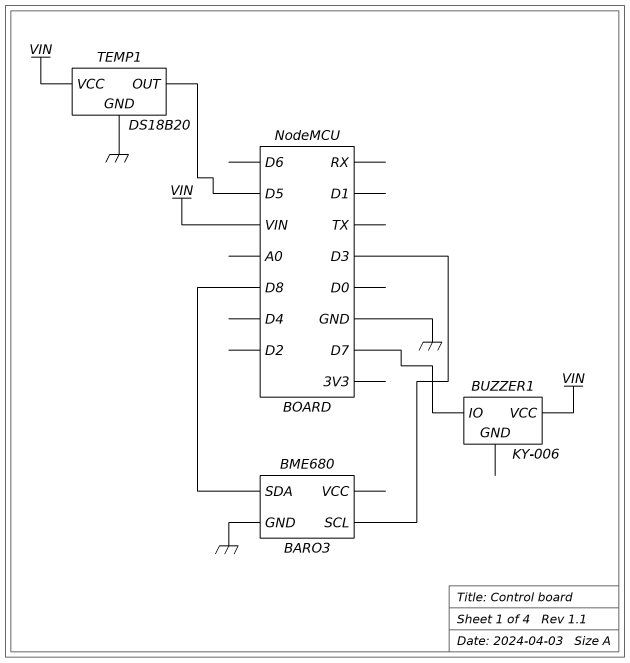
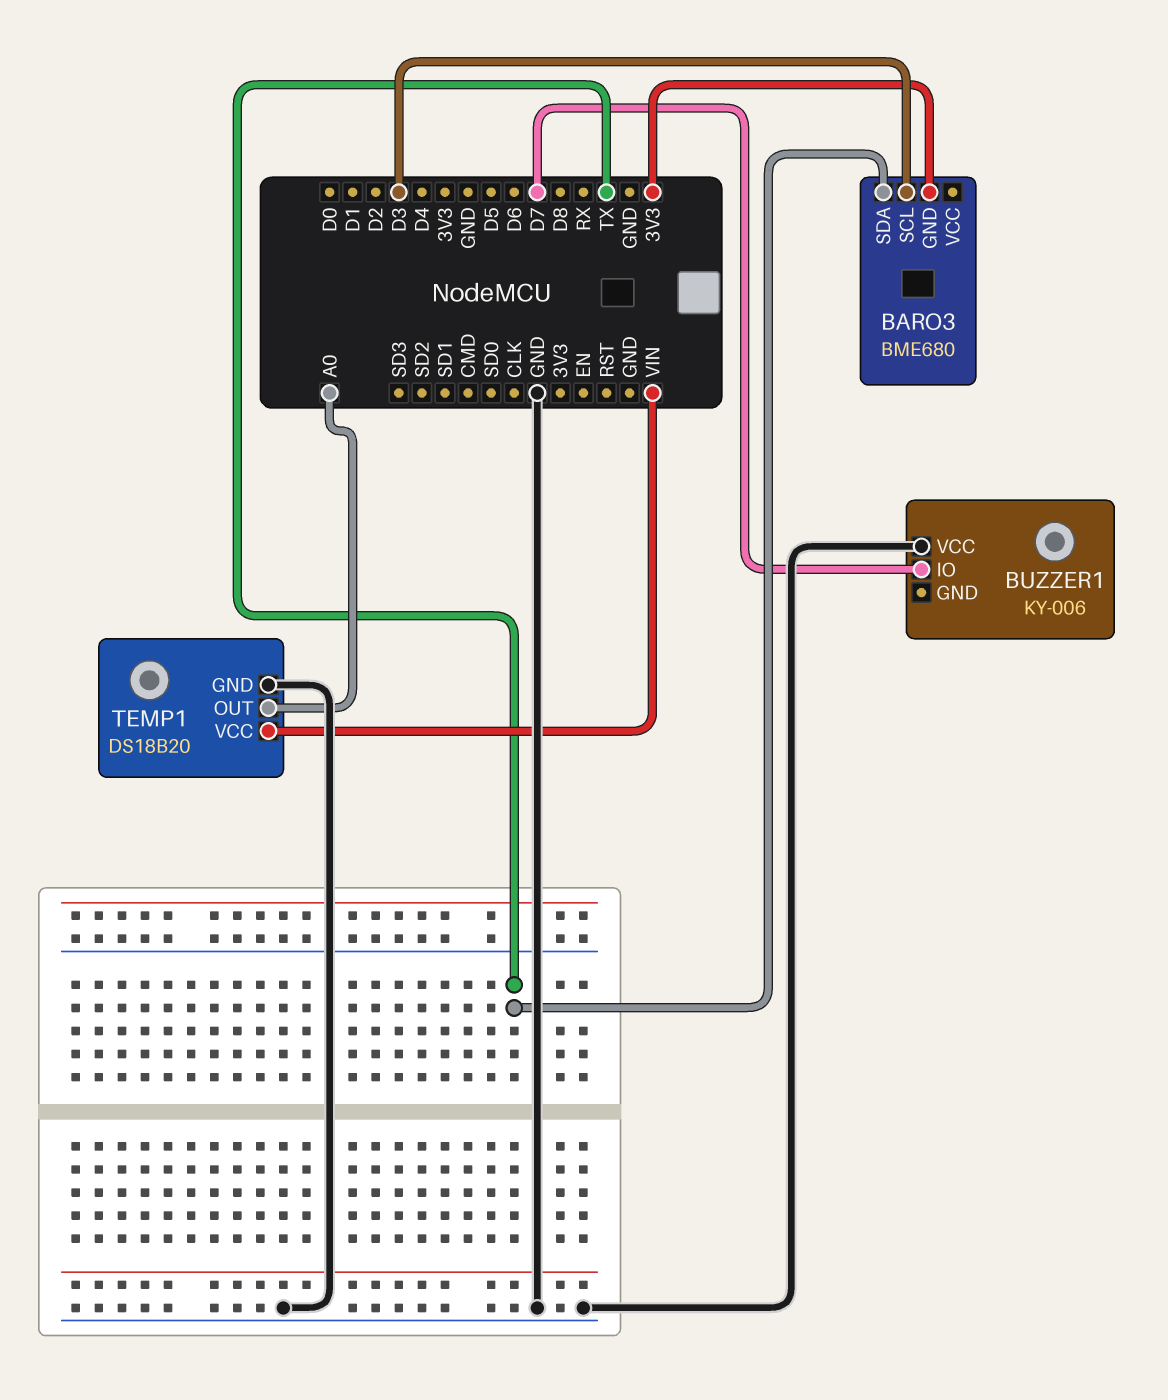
BARO3 pin GND: GND -> 3V3
BARO3 pin SDA: D8 -> TX
BUZZER1 pin VCC: VIN -> GND
TEMP1 pin OUT: D5 -> A0

